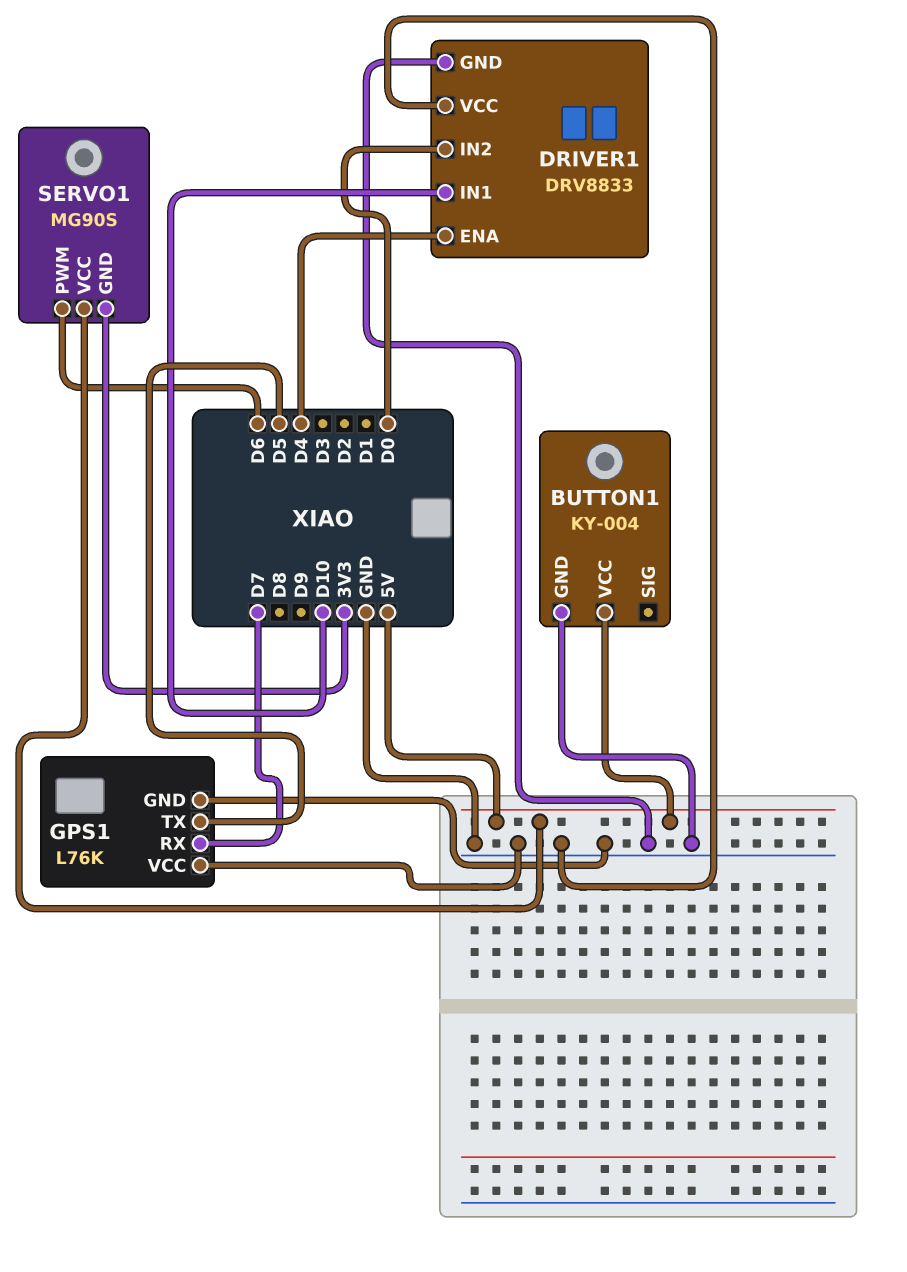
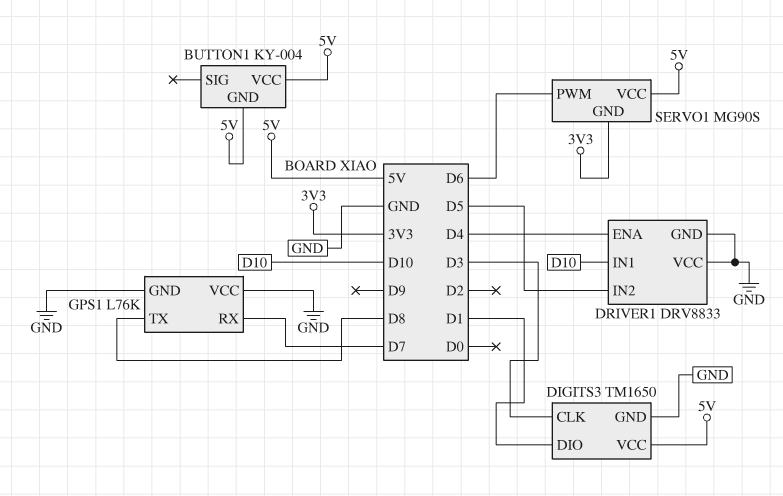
BUTTON1 pin GND: GND -> 5V
DIGITS3: none -> TM1650
DIGITS3 pin CLK: none -> D3
DIGITS3 pin DIO: none -> D1
DIGITS3 pin GND: none -> GND
DIGITS3 pin VCC: none -> 5V
DRIVER1 pin IN2: D0 -> D5
GPS1 pin TX: D5 -> D8

